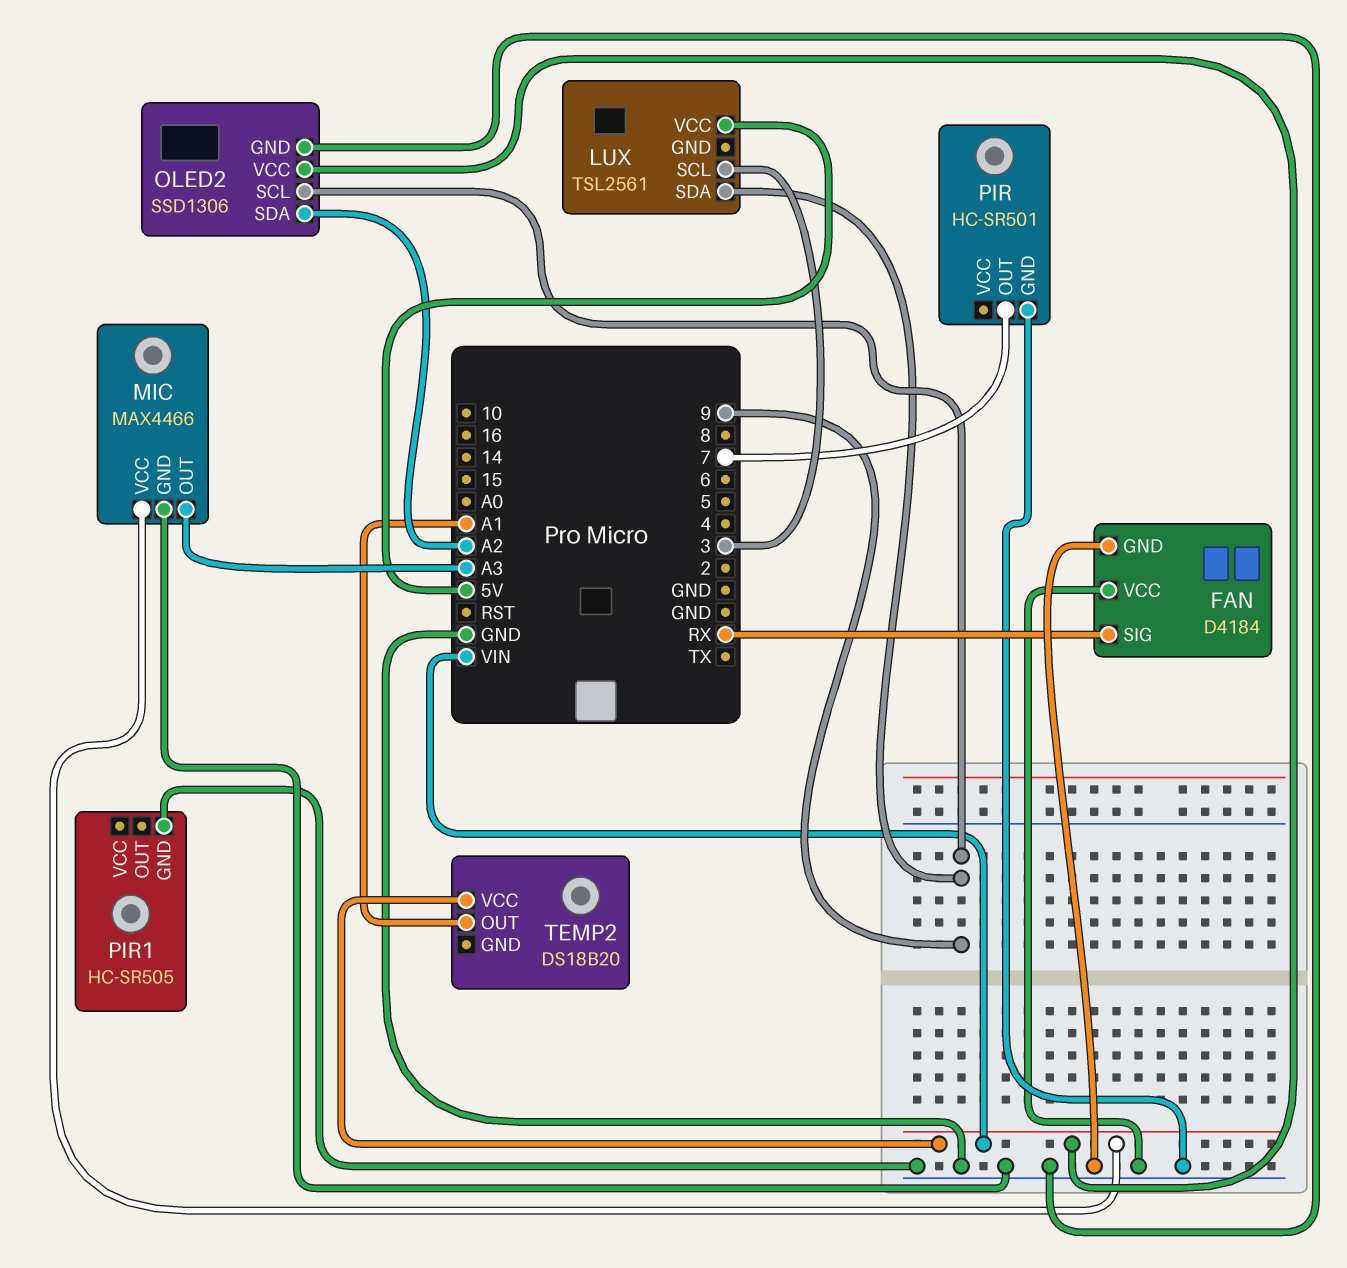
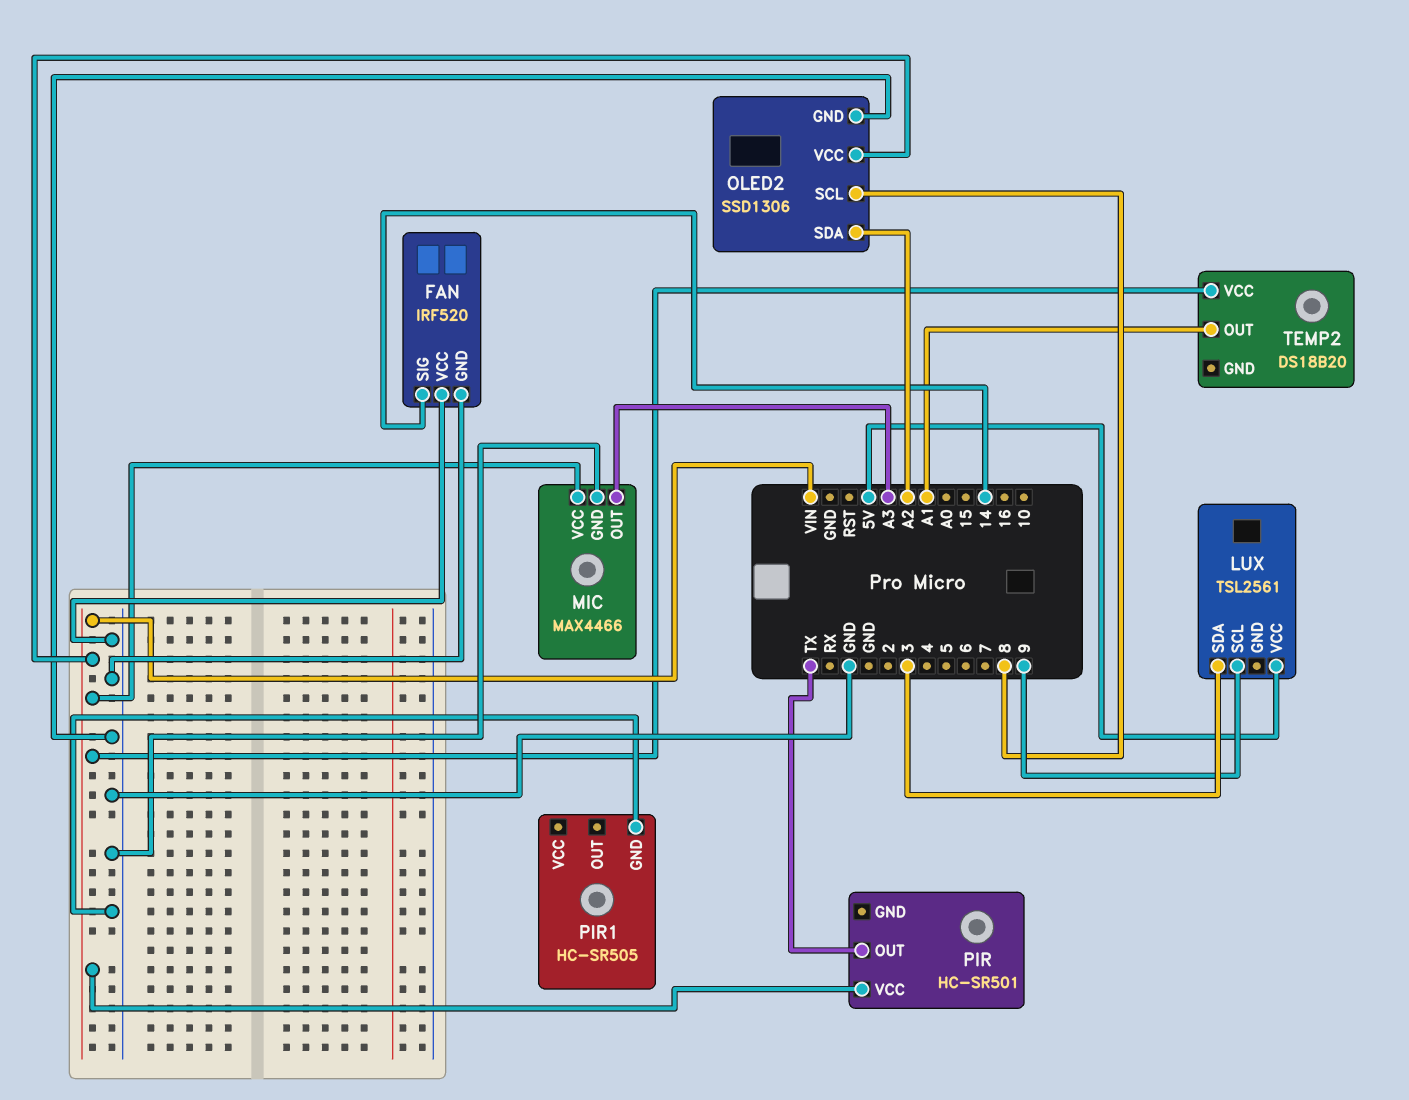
FAN: D4184 -> IRF520
FAN pin SIG: RX -> 14
LUX pin SCL: 3 -> 9
LUX pin SDA: 9 -> 3
OLED2 pin SCL: 9 -> 8
PIR pin GND: GND -> none
PIR pin OUT: 7 -> TX
PIR pin VCC: none -> VIN

